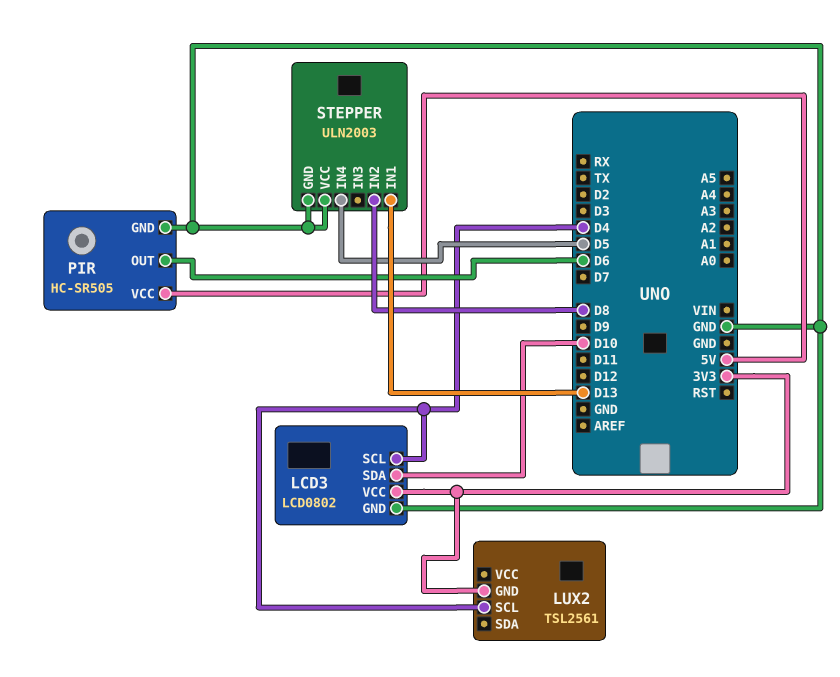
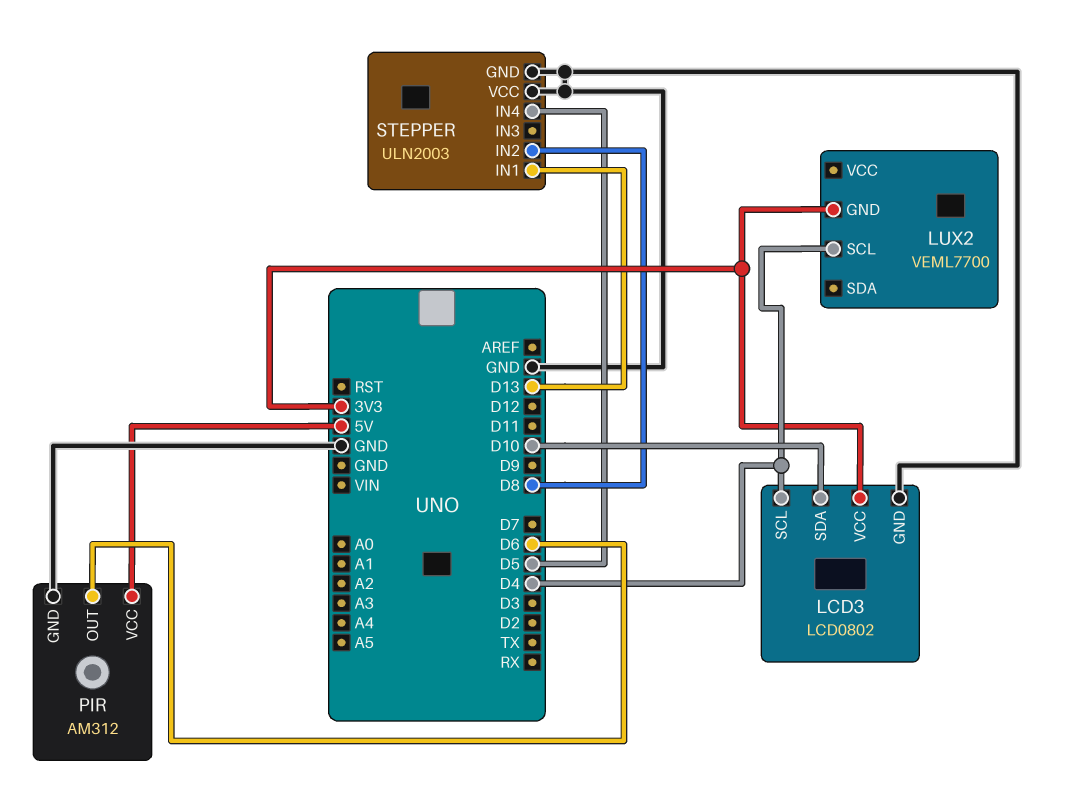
LUX2: TSL2561 -> VEML7700
PIR: HC-SR505 -> AM312

